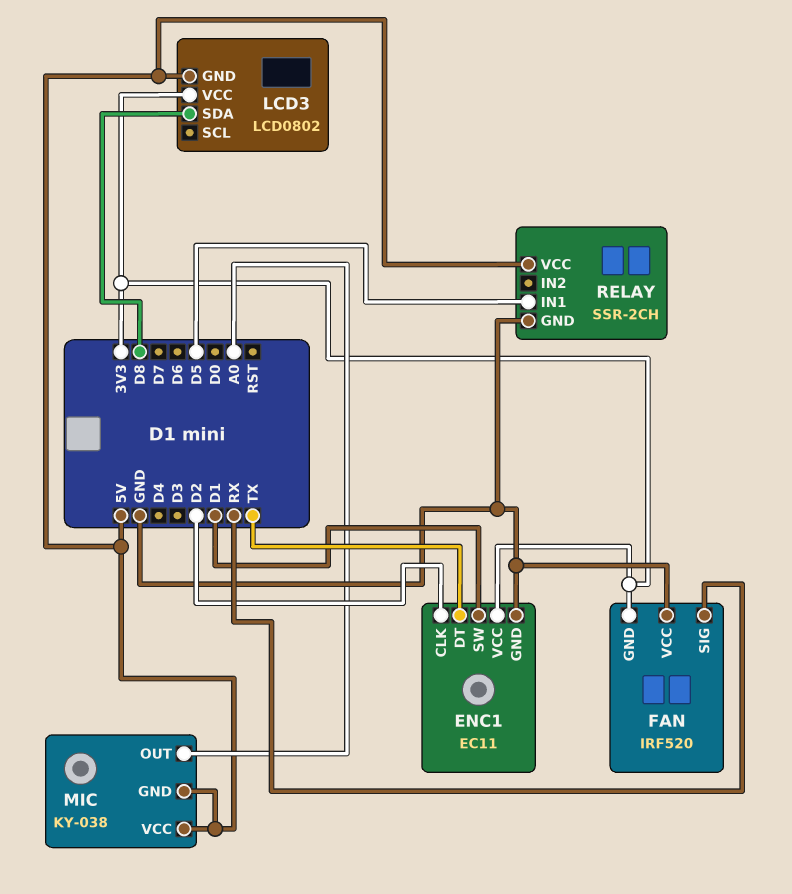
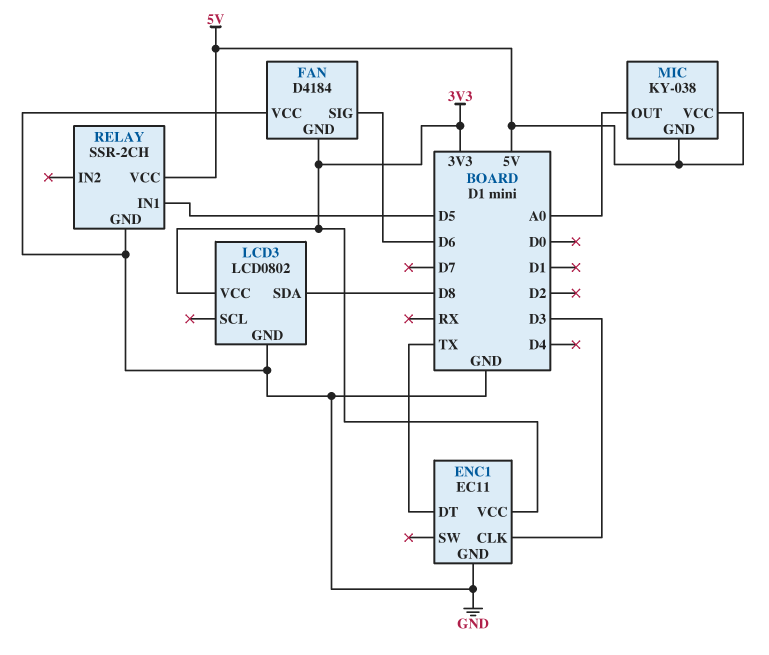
ENC1 pin CLK: D2 -> D3
ENC1 pin SW: D1 -> none
FAN: IRF520 -> D4184
FAN pin SIG: RX -> D6
LCD3 pin GND: 5V -> GND

